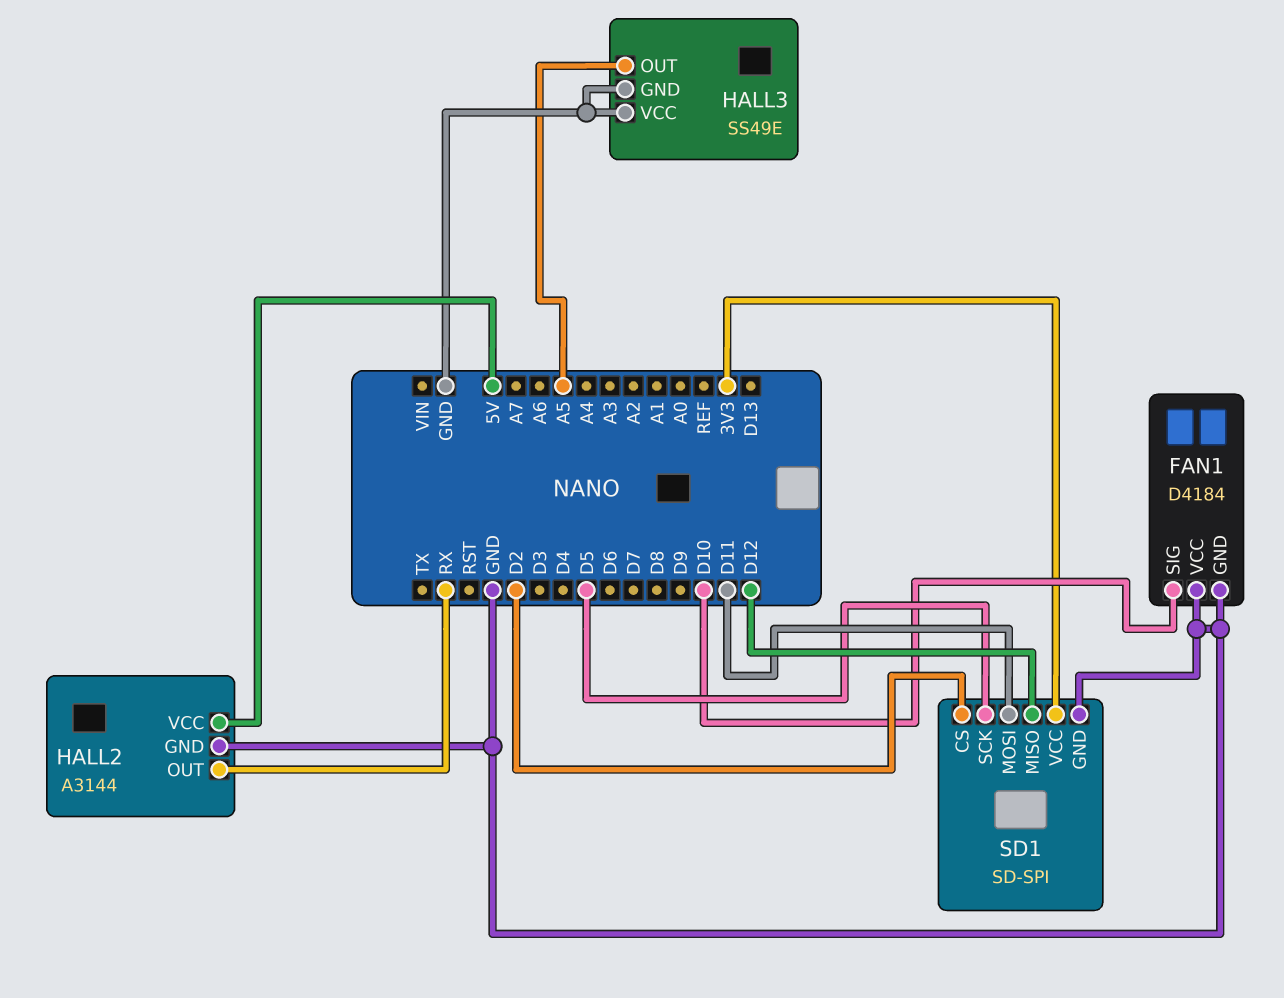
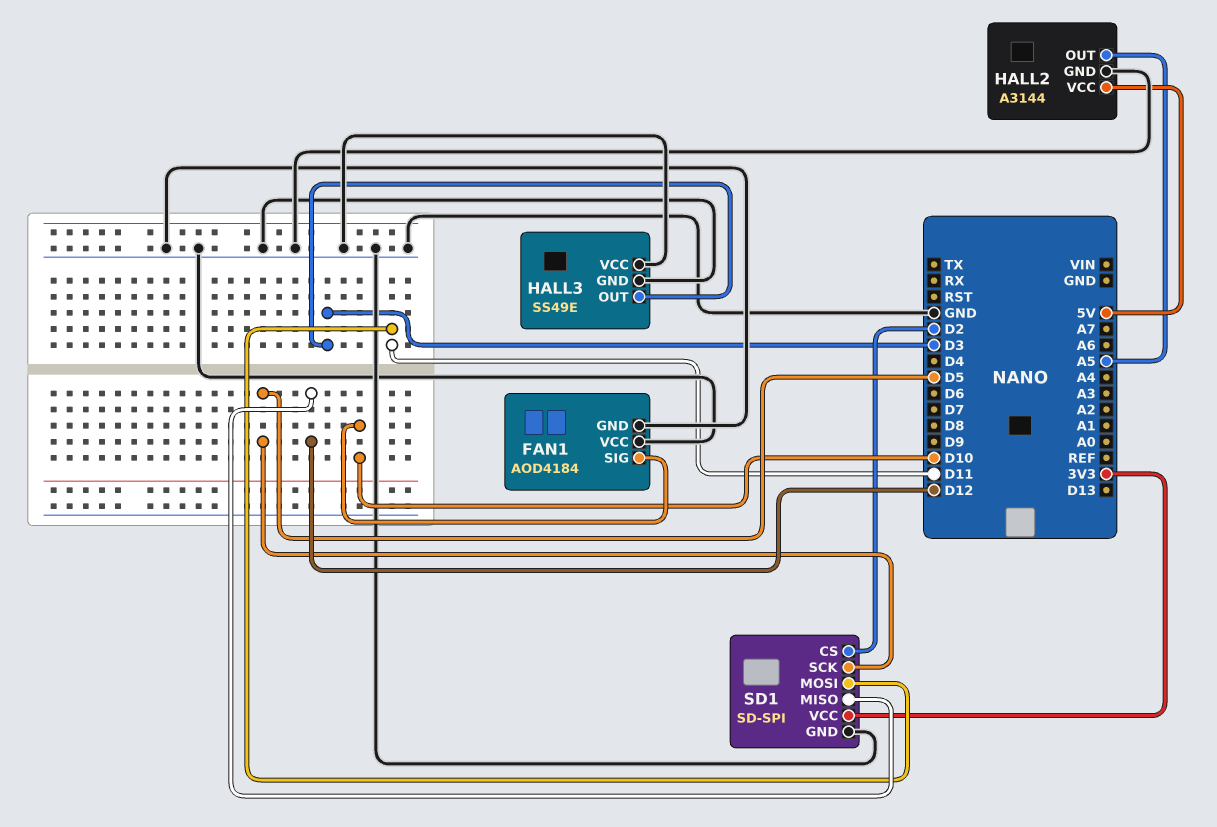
FAN1: D4184 -> AOD4184
HALL2 pin OUT: RX -> A5
HALL3 pin OUT: A5 -> D3

